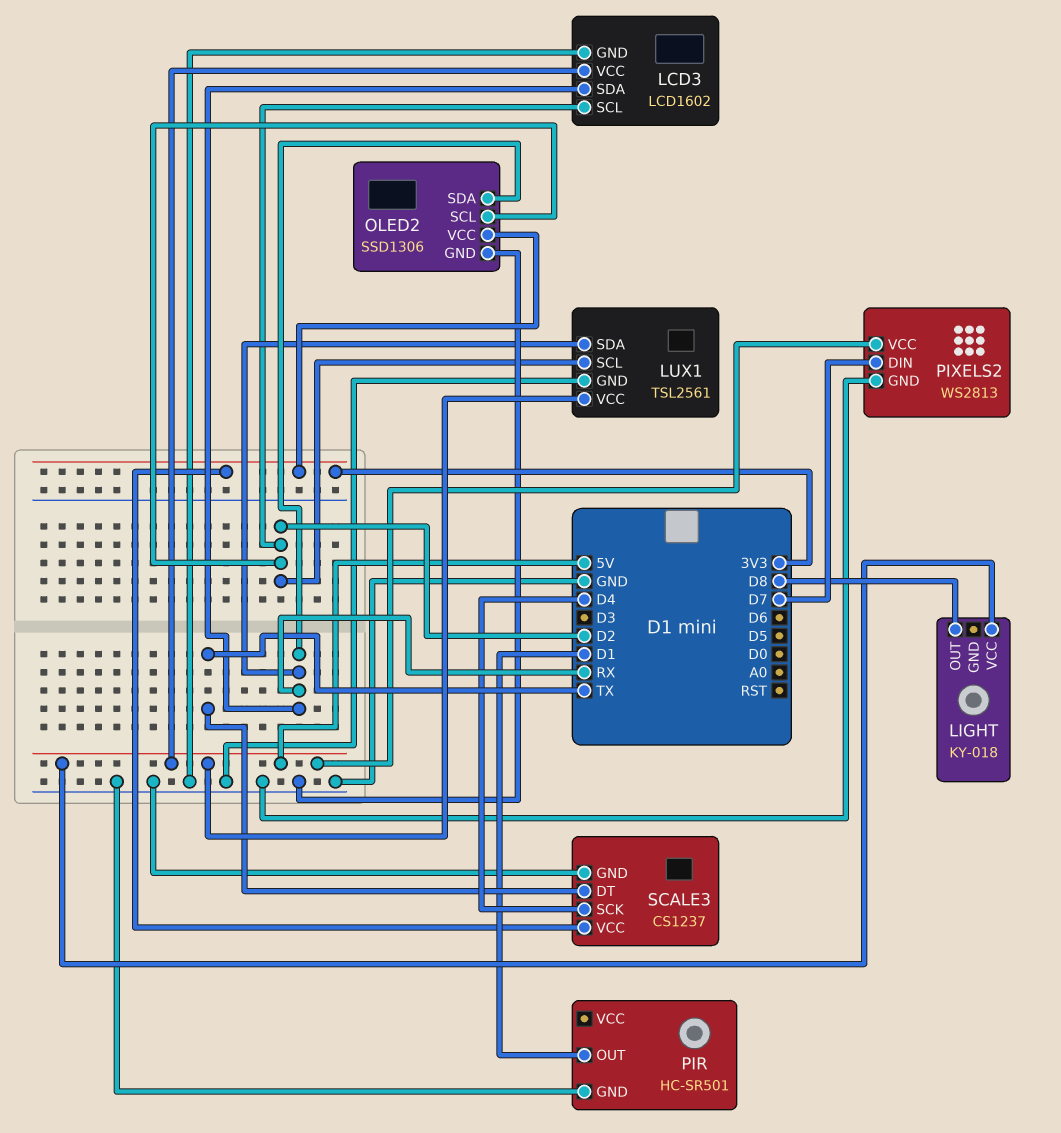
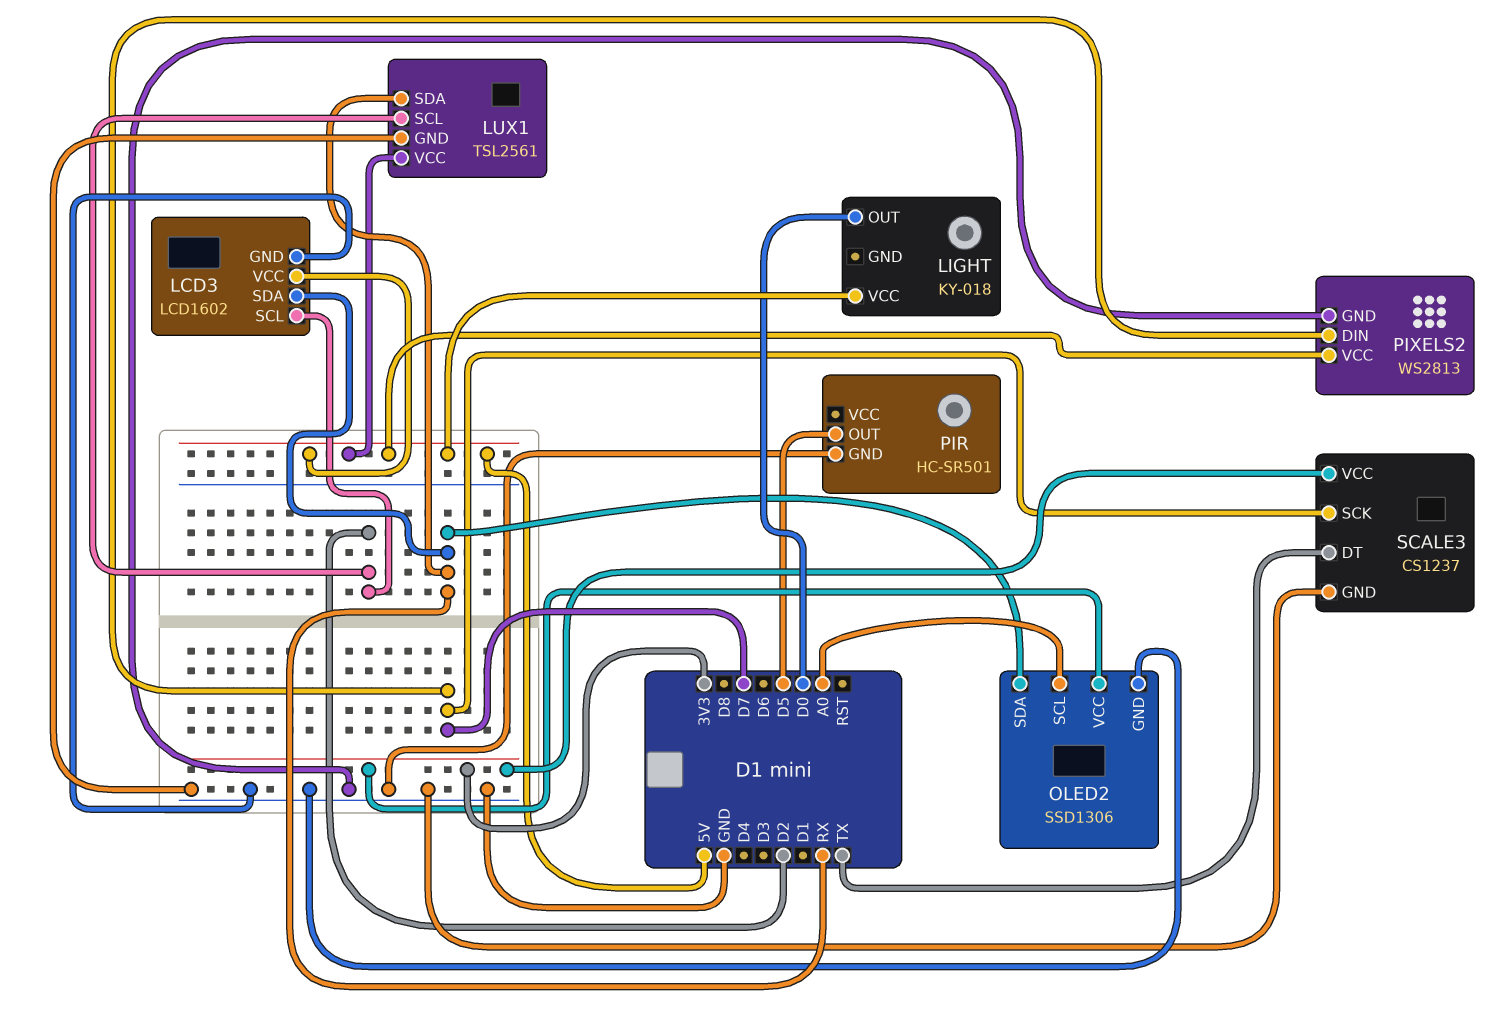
LIGHT pin OUT: D8 -> D0
OLED2 pin SCL: D2 -> A0
PIR pin OUT: D1 -> D5
SCALE3 pin SCK: D4 -> D7

